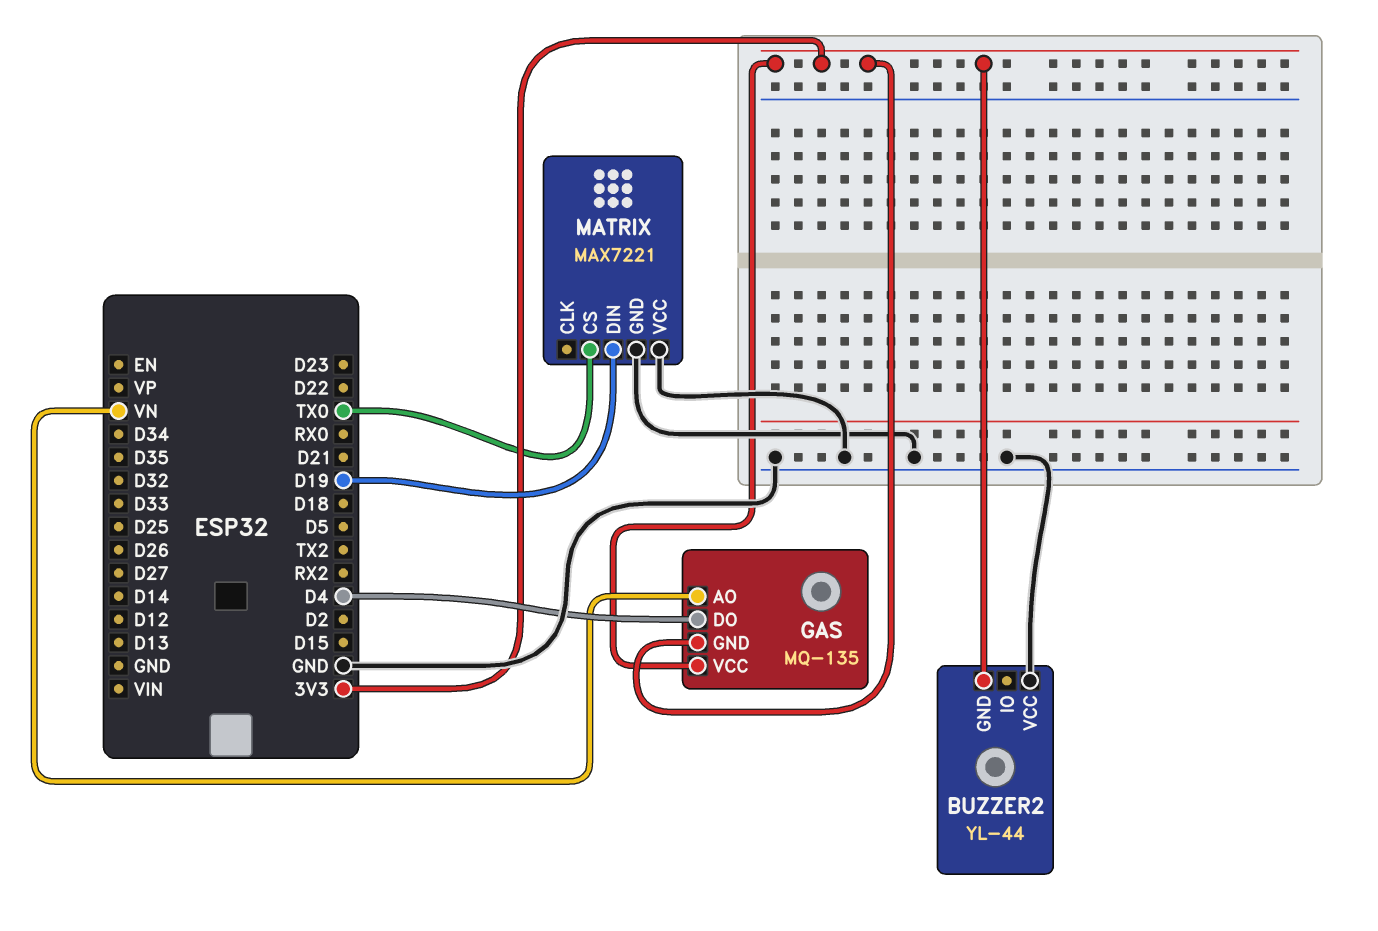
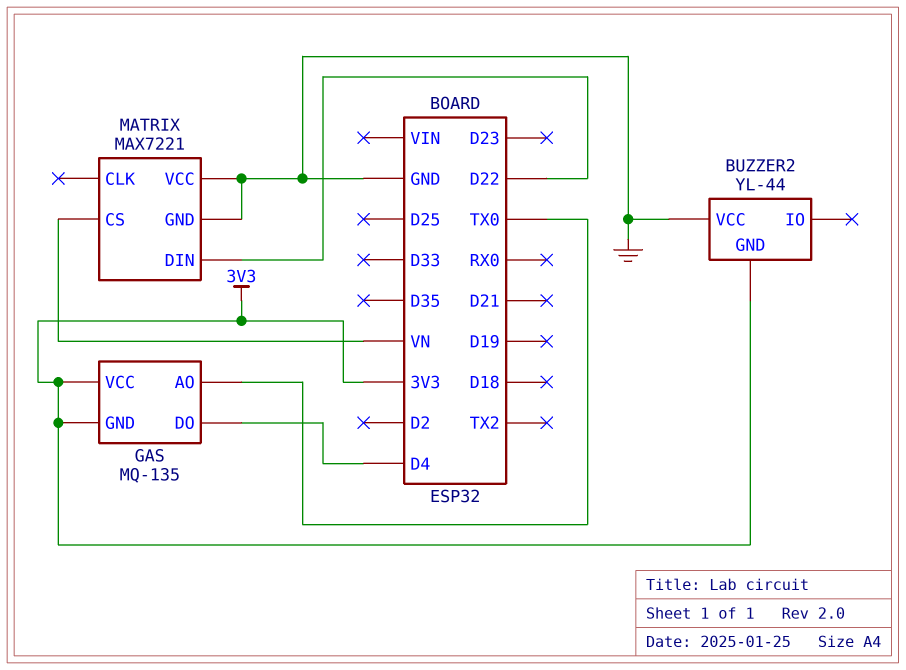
GAS pin AO: VN -> TX0
MATRIX pin CS: TX0 -> VN
MATRIX pin DIN: D19 -> D22

